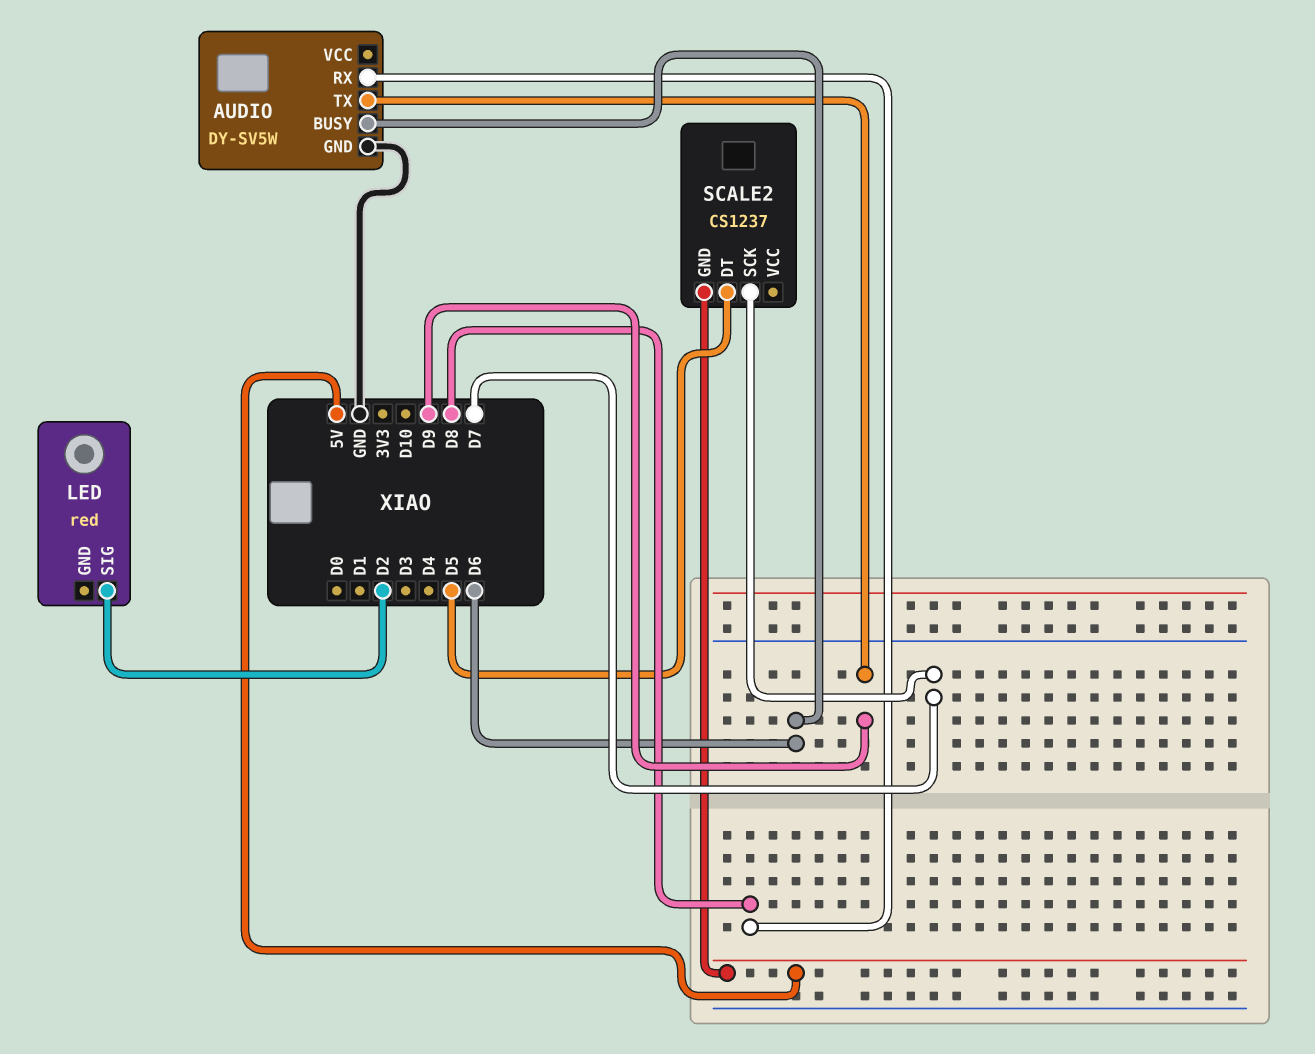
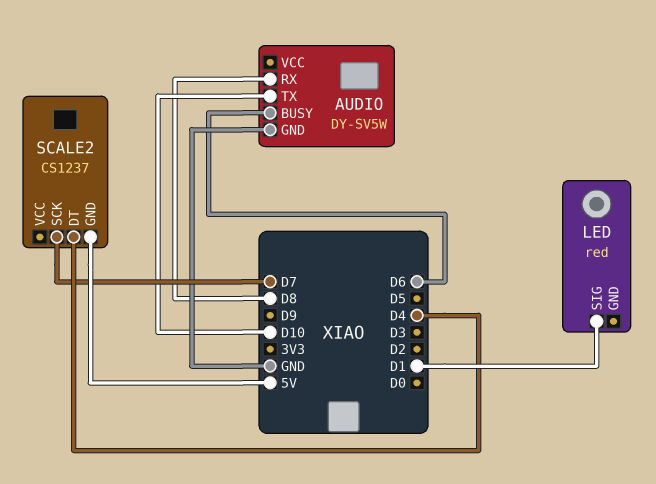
AUDIO pin TX: D9 -> D10
LED pin SIG: D2 -> D1
SCALE2 pin DT: D5 -> D4

